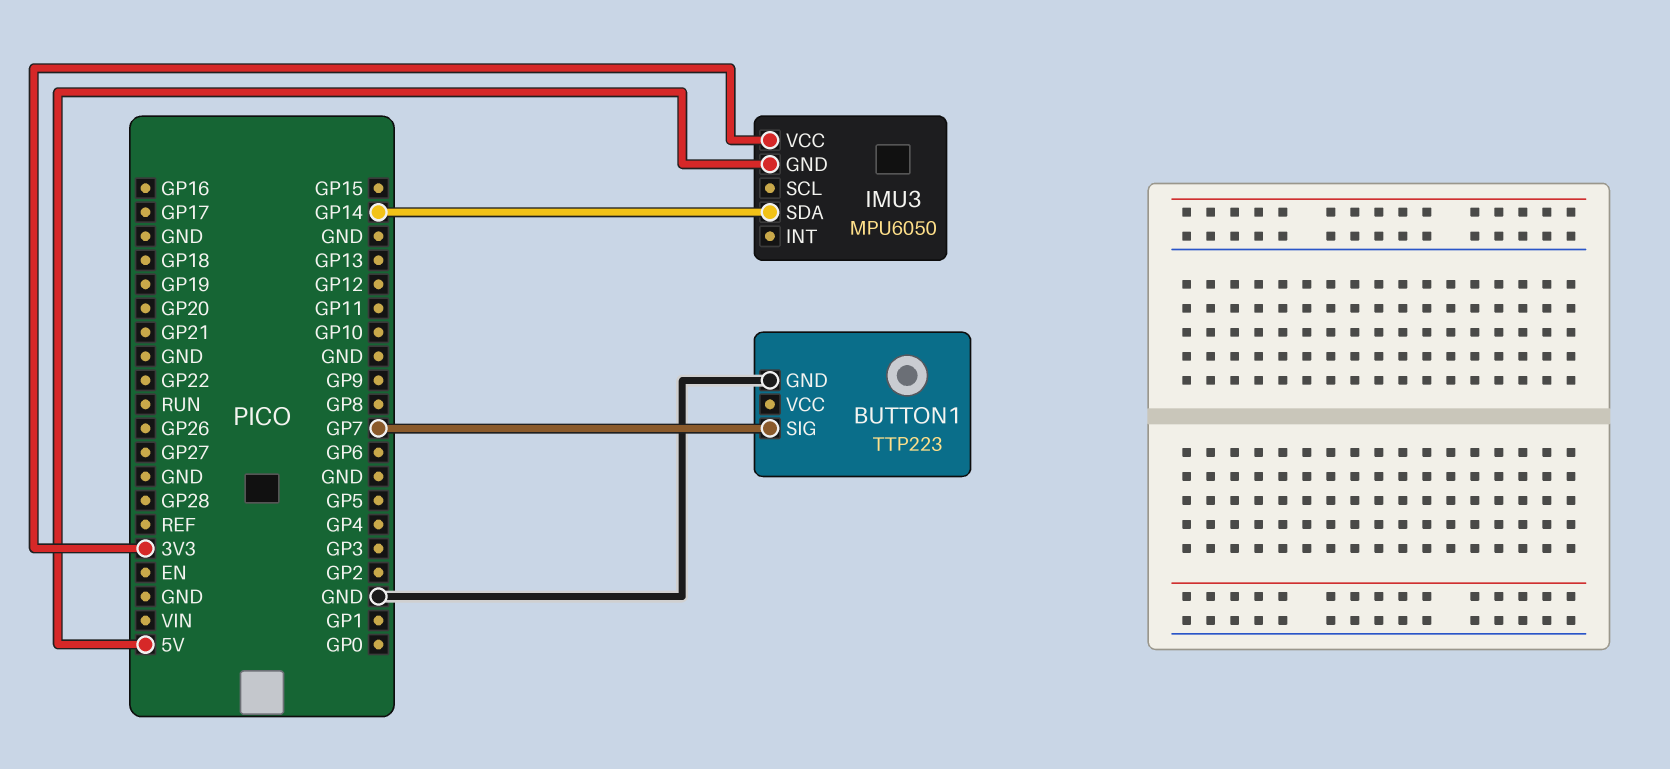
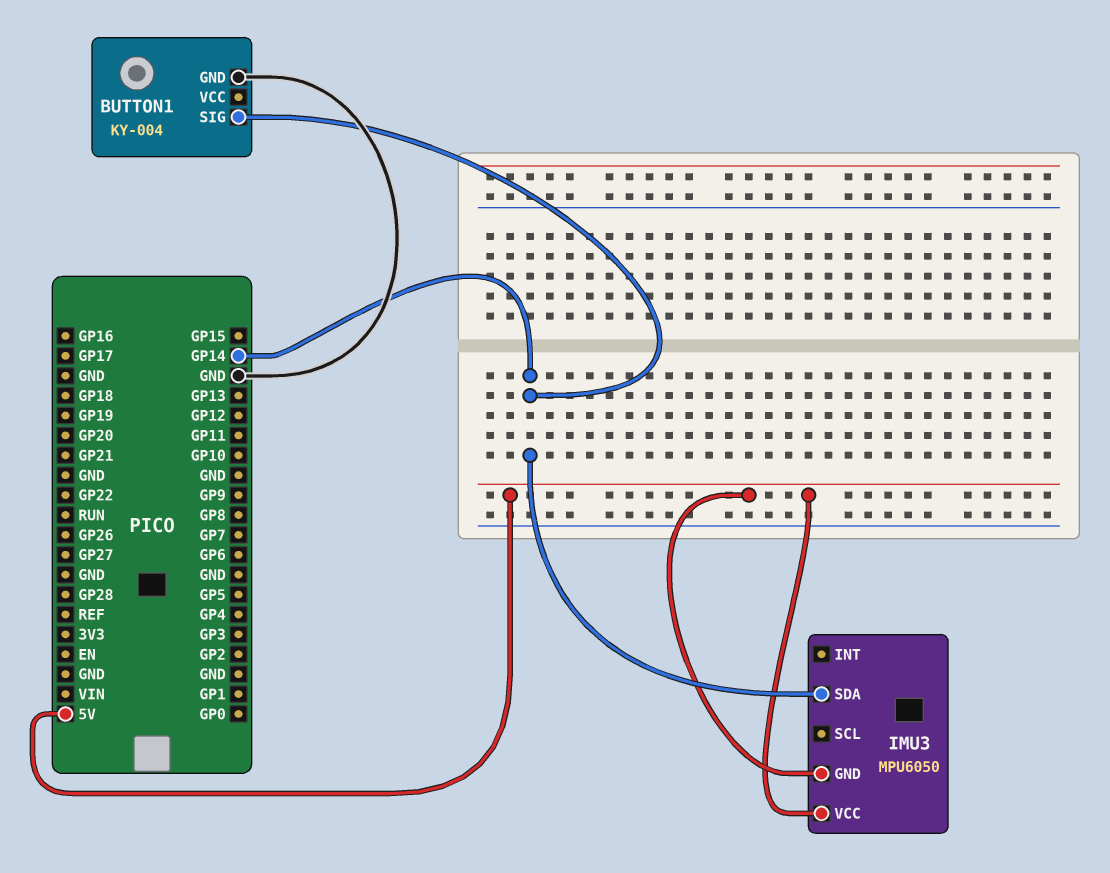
BUTTON1: TTP223 -> KY-004
BUTTON1 pin SIG: GP7 -> GP14
IMU3 pin VCC: 3V3 -> 5V

